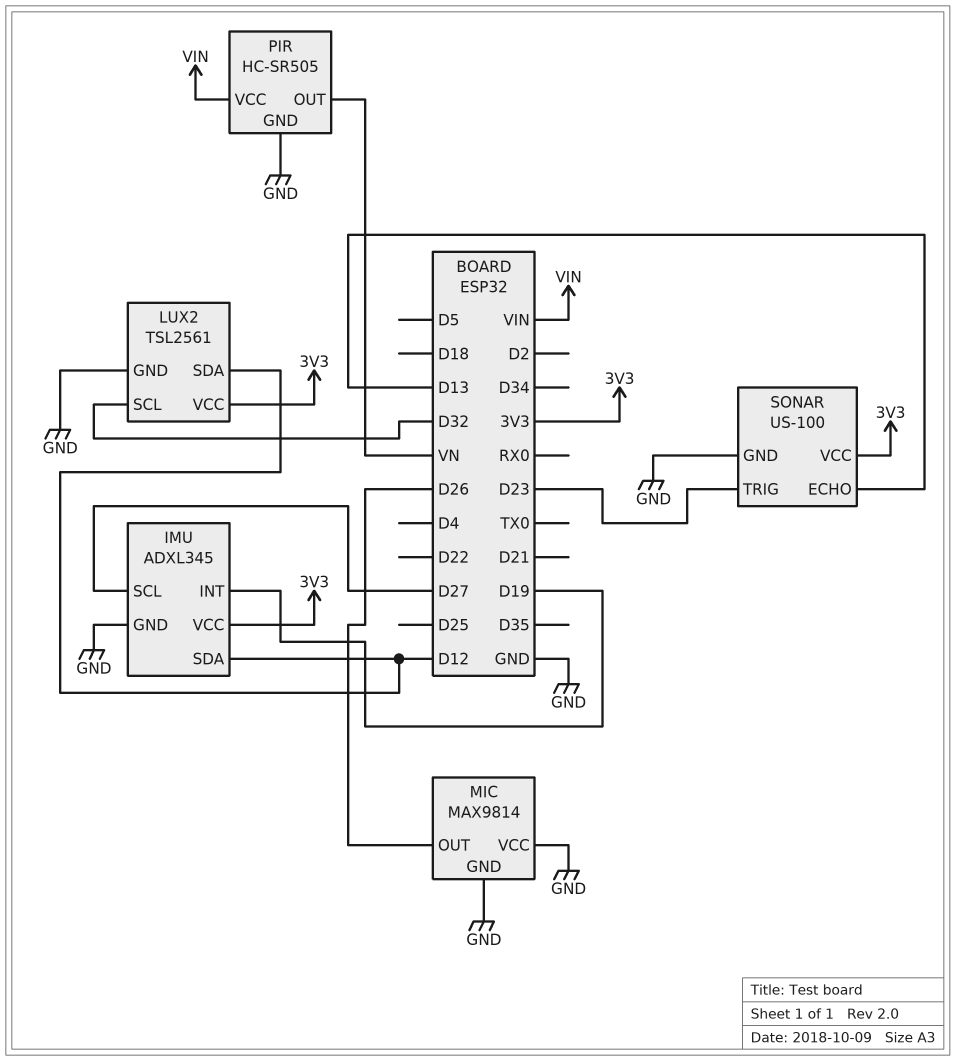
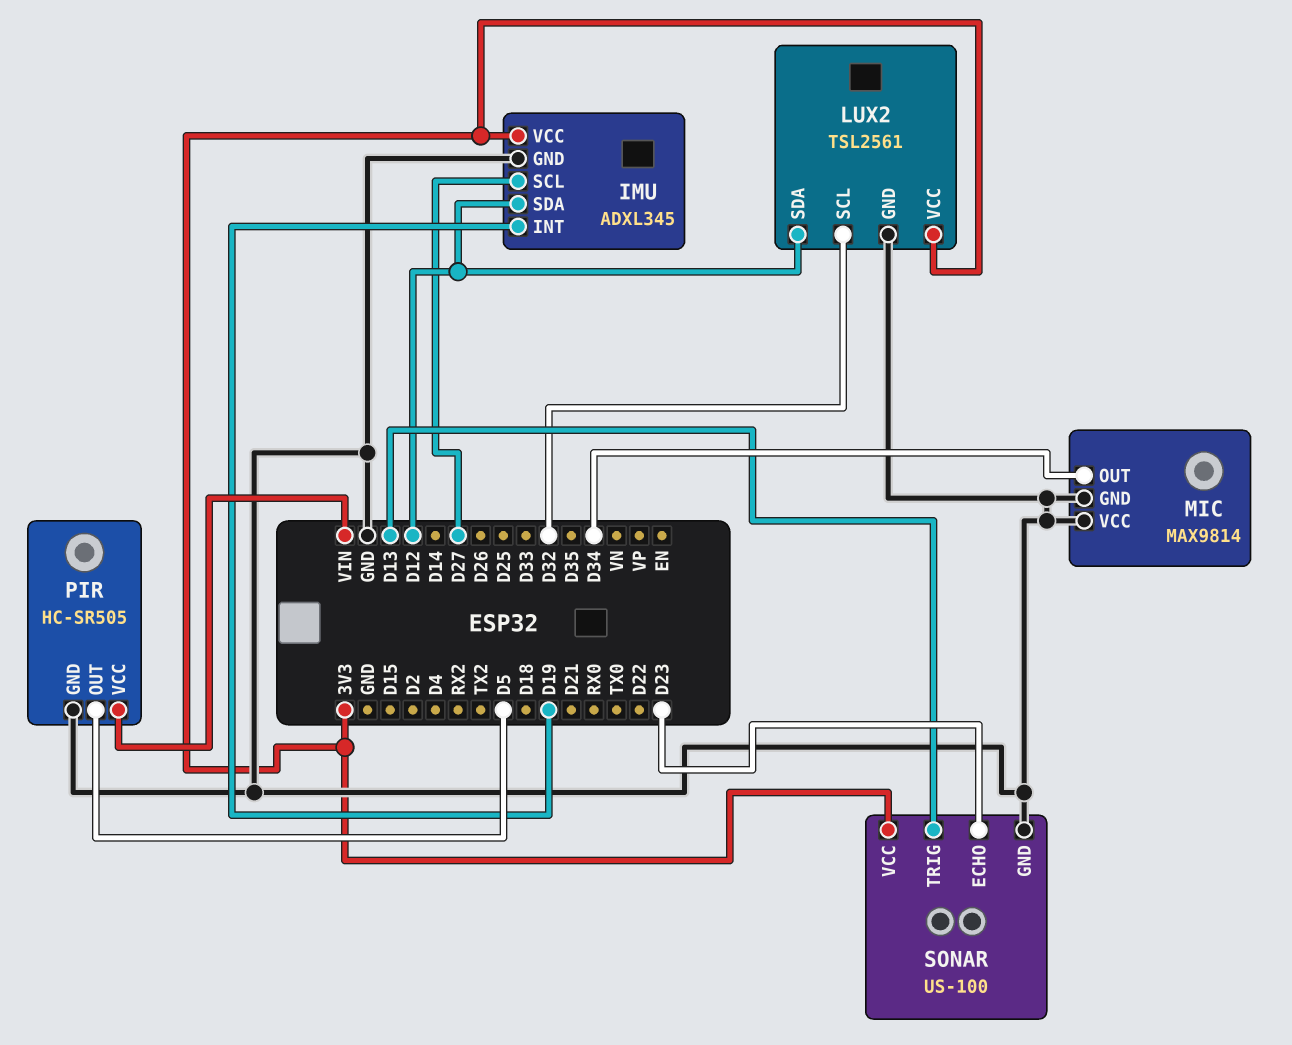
MIC pin OUT: D26 -> D34
PIR pin OUT: VN -> D5
SONAR pin ECHO: D13 -> D23
SONAR pin TRIG: D23 -> D13

